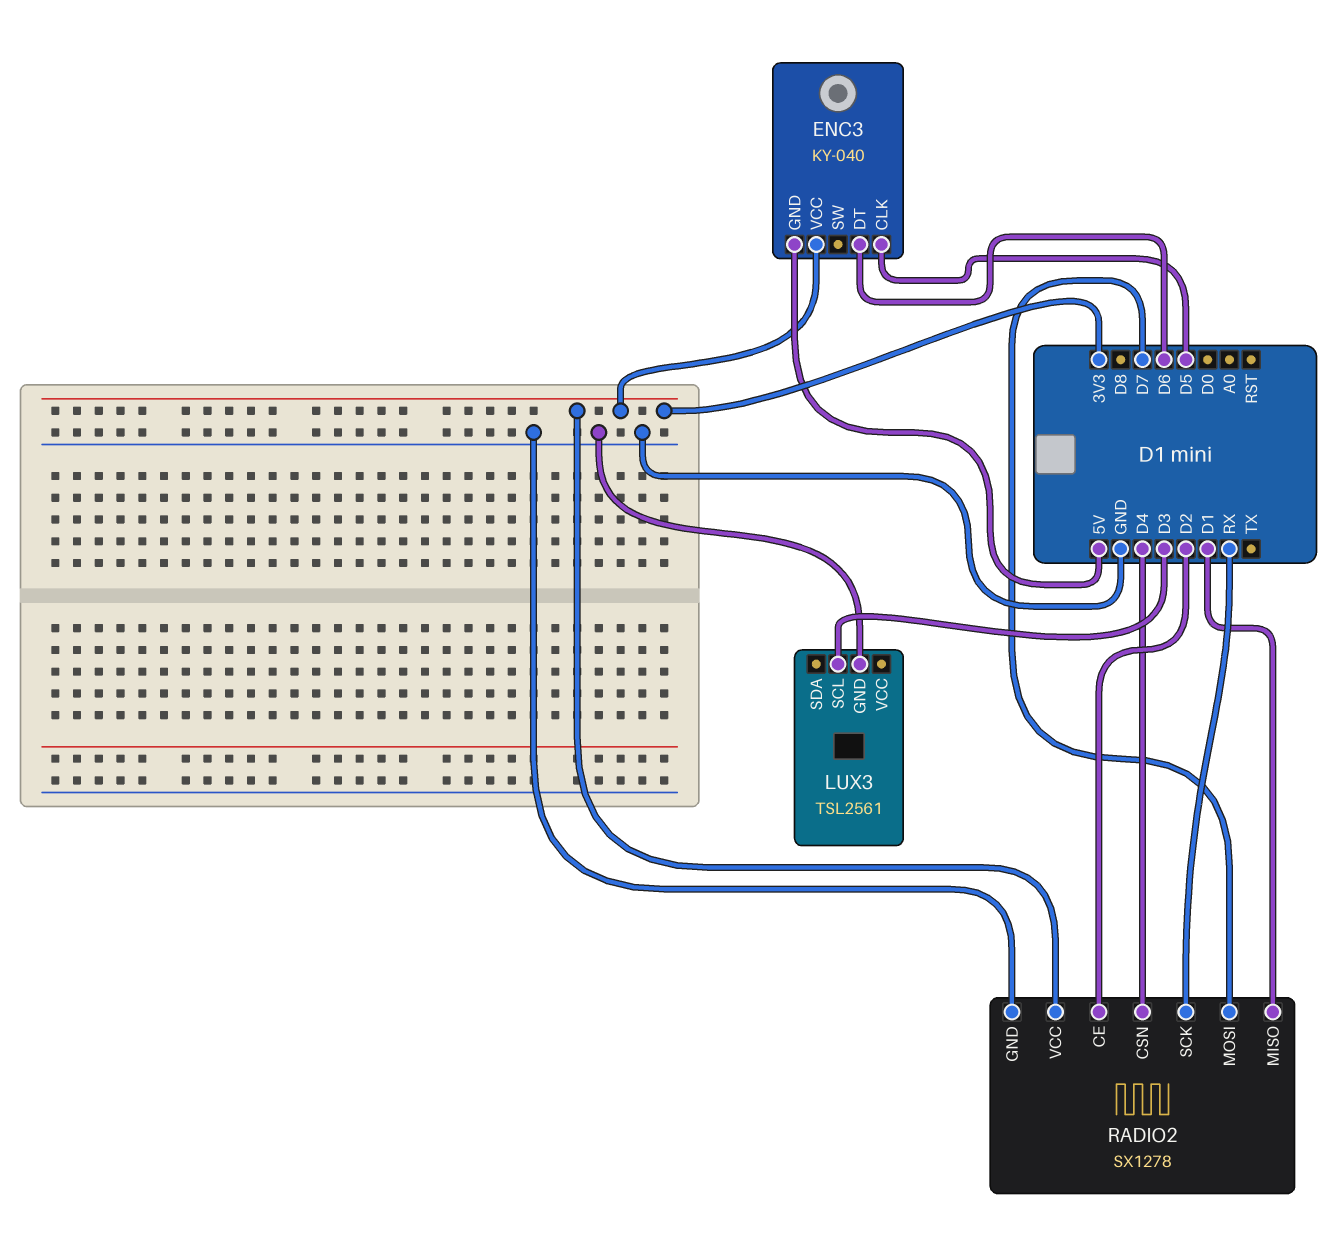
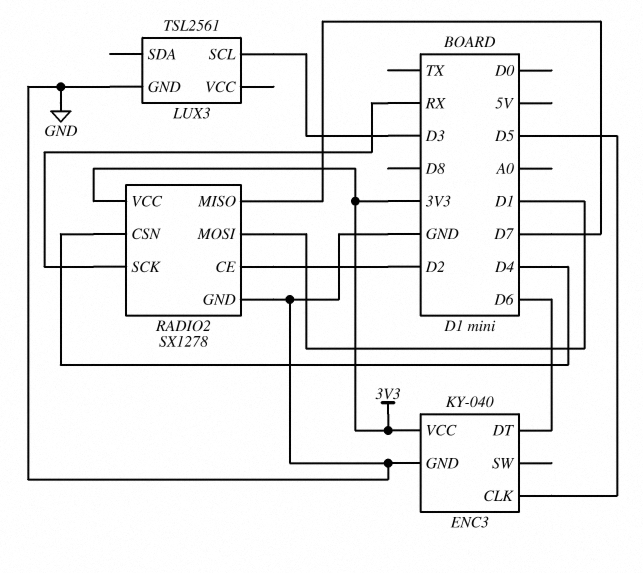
ENC3 pin GND: 5V -> GND
RADIO2 pin MISO: D1 -> D7
RADIO2 pin MOSI: D7 -> D1

